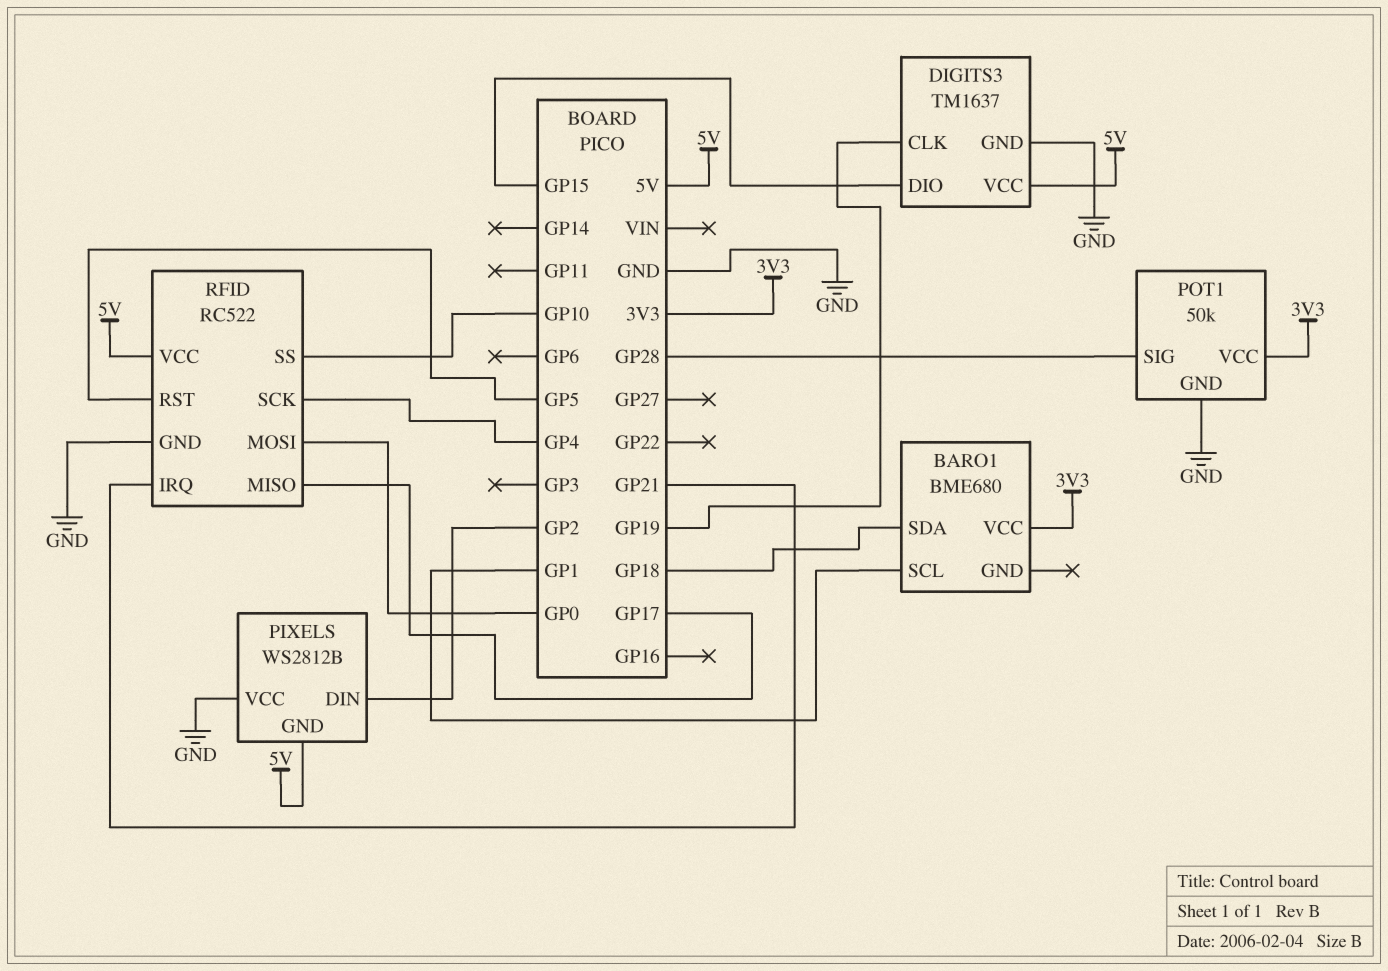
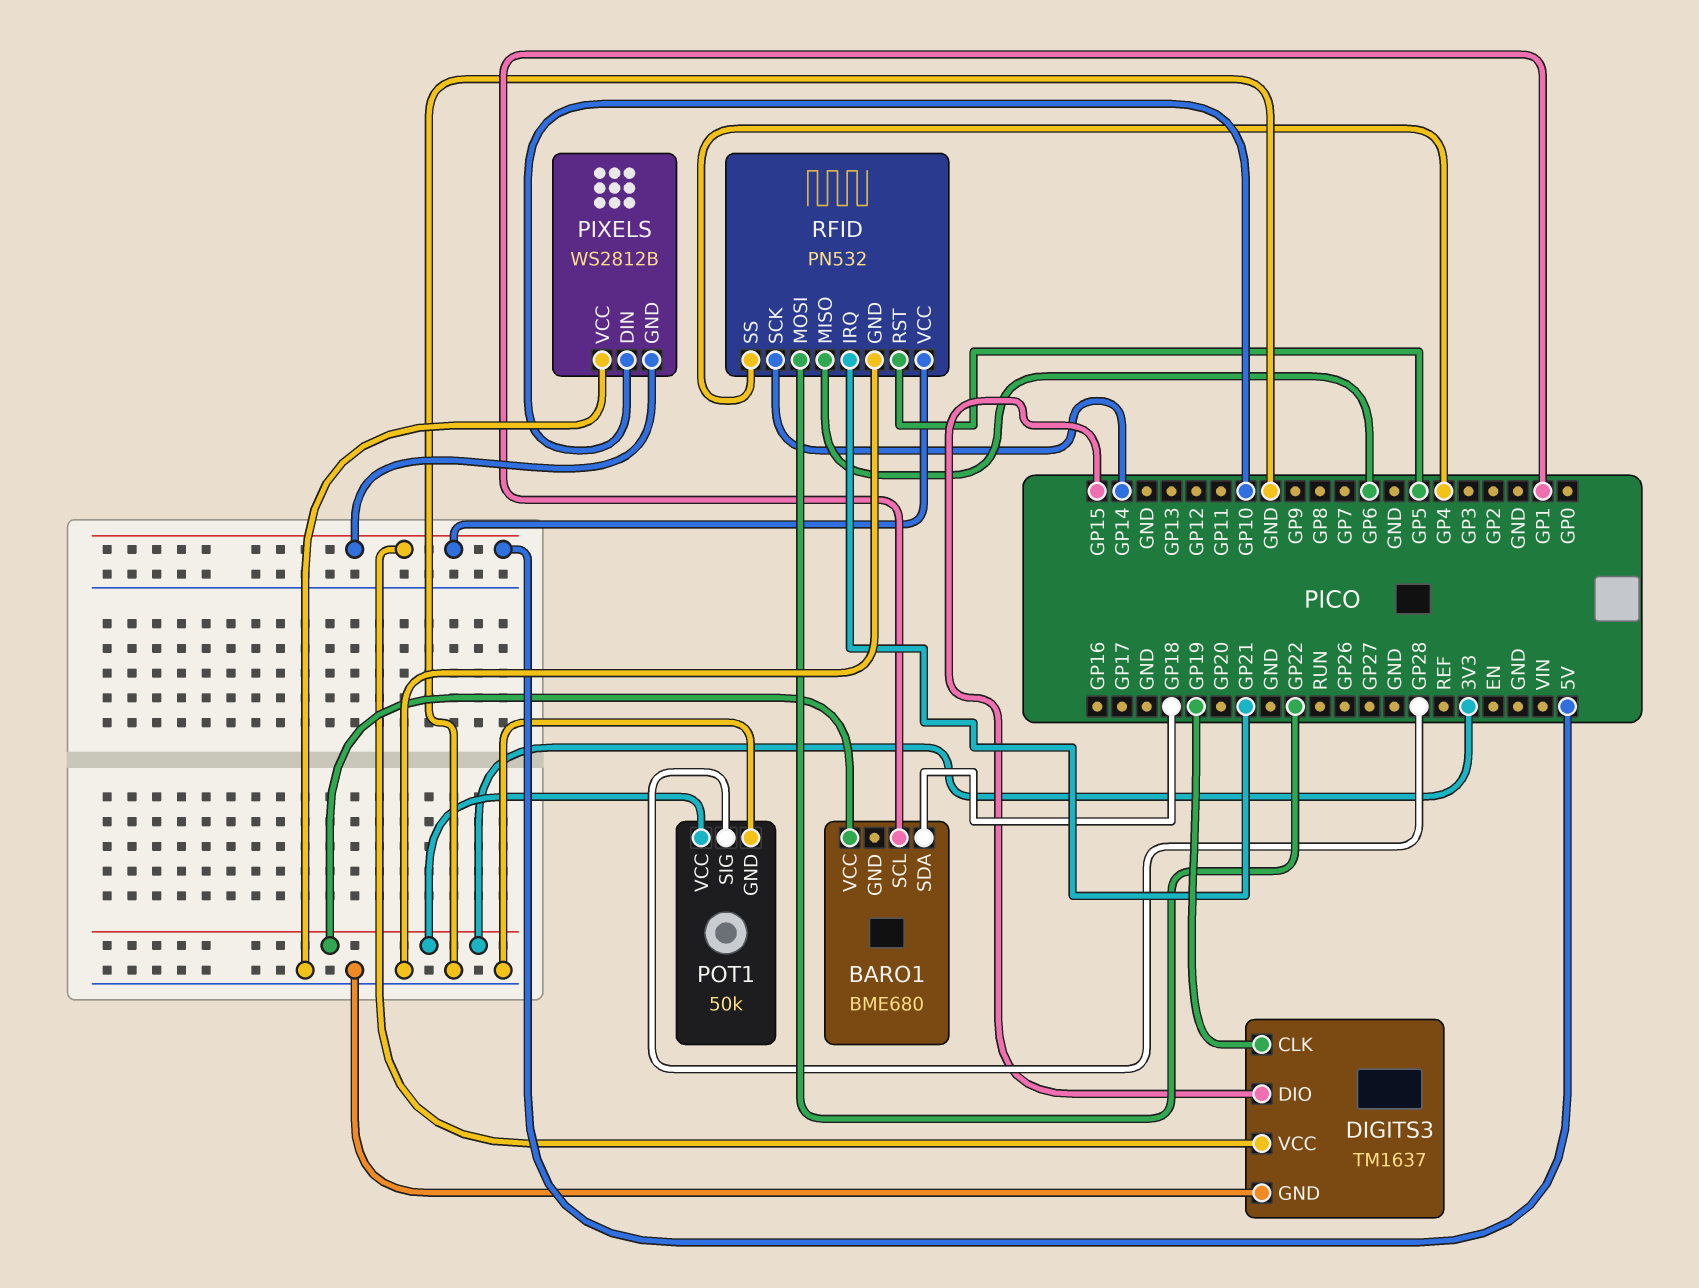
PIXELS pin DIN: GP2 -> GP10
RFID: RC522 -> PN532
RFID pin MISO: GP17 -> GP6
RFID pin MOSI: GP0 -> GP22
RFID pin SCK: GP4 -> GP14
RFID pin SS: GP10 -> GP4

